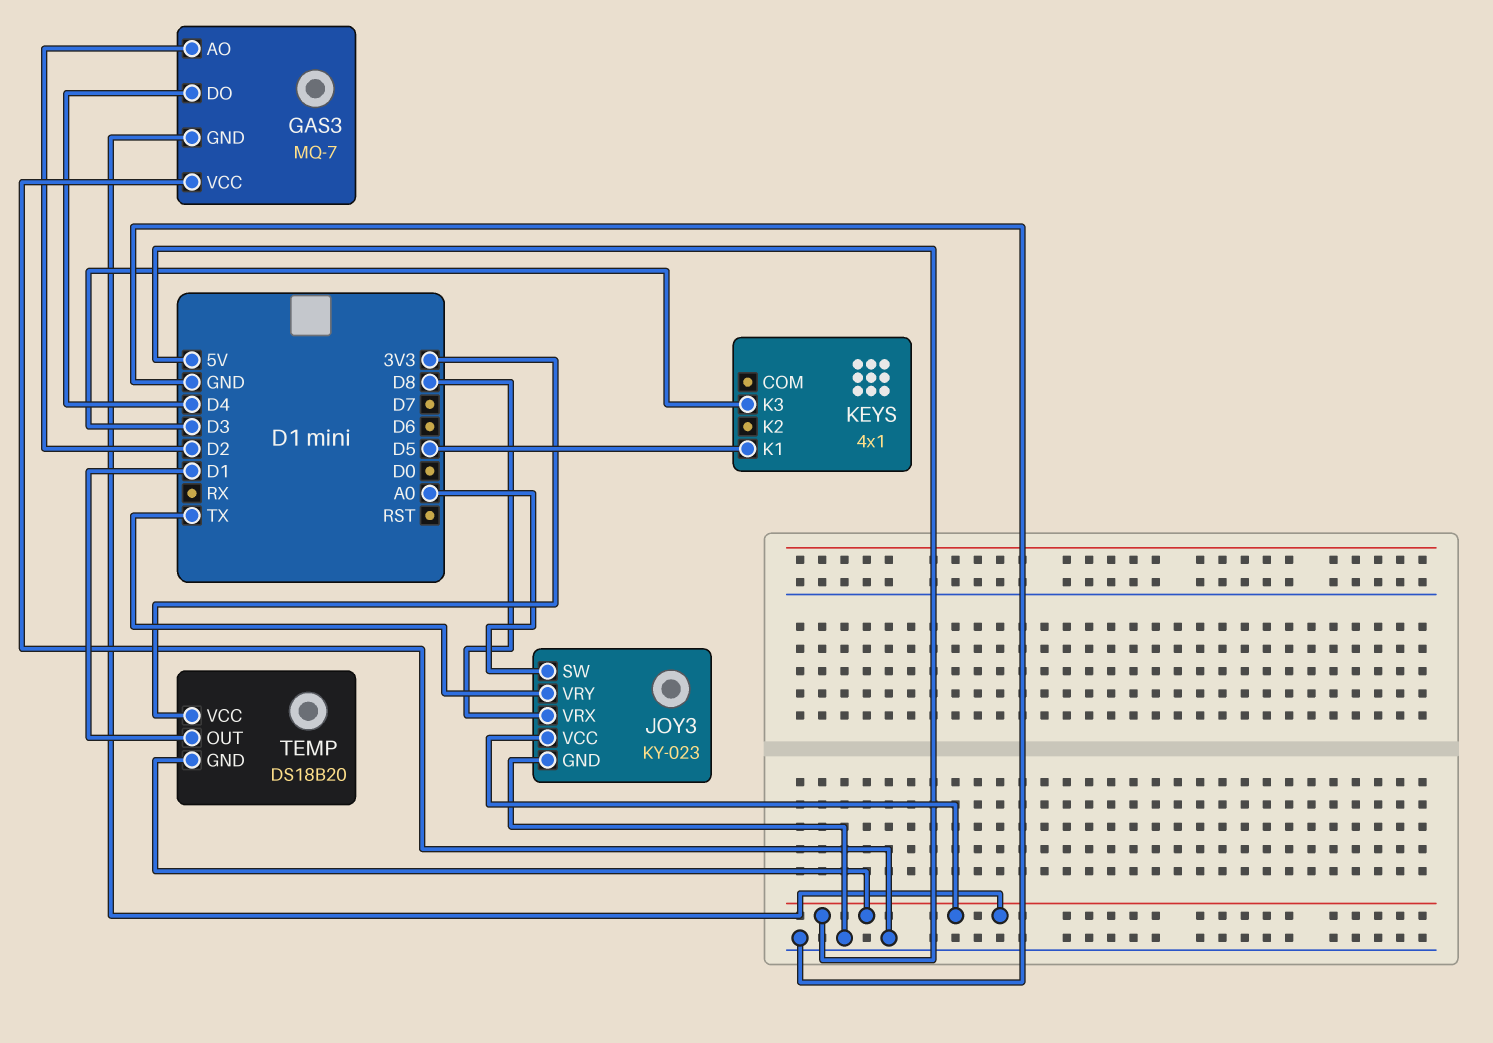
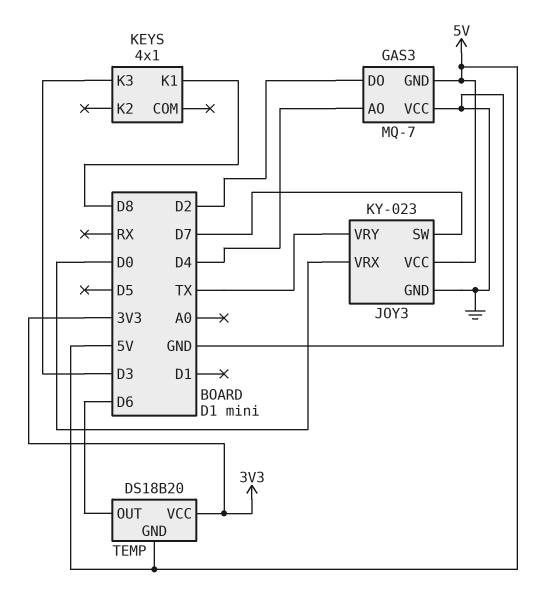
GAS3 pin AO: D2 -> D4
GAS3 pin DO: D4 -> D2
JOY3 pin SW: A0 -> D7
JOY3 pin VRX: D8 -> D0
KEYS pin K1: D5 -> D8
TEMP pin OUT: D1 -> D6

